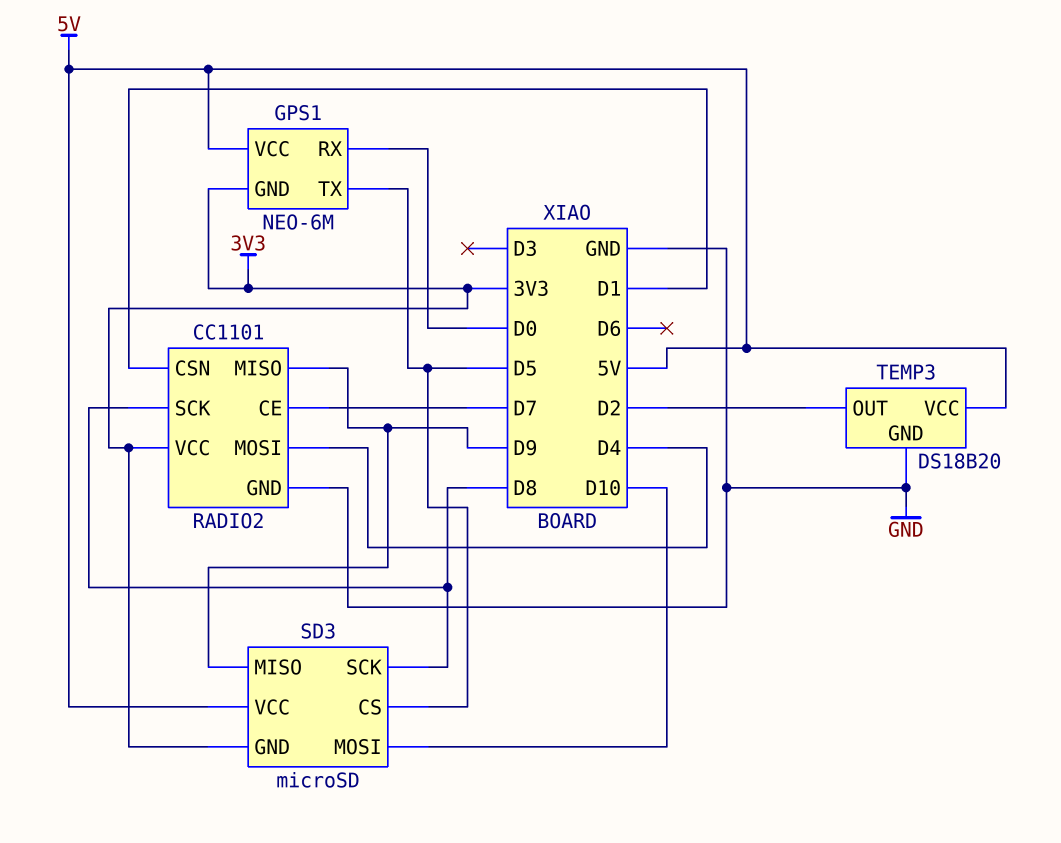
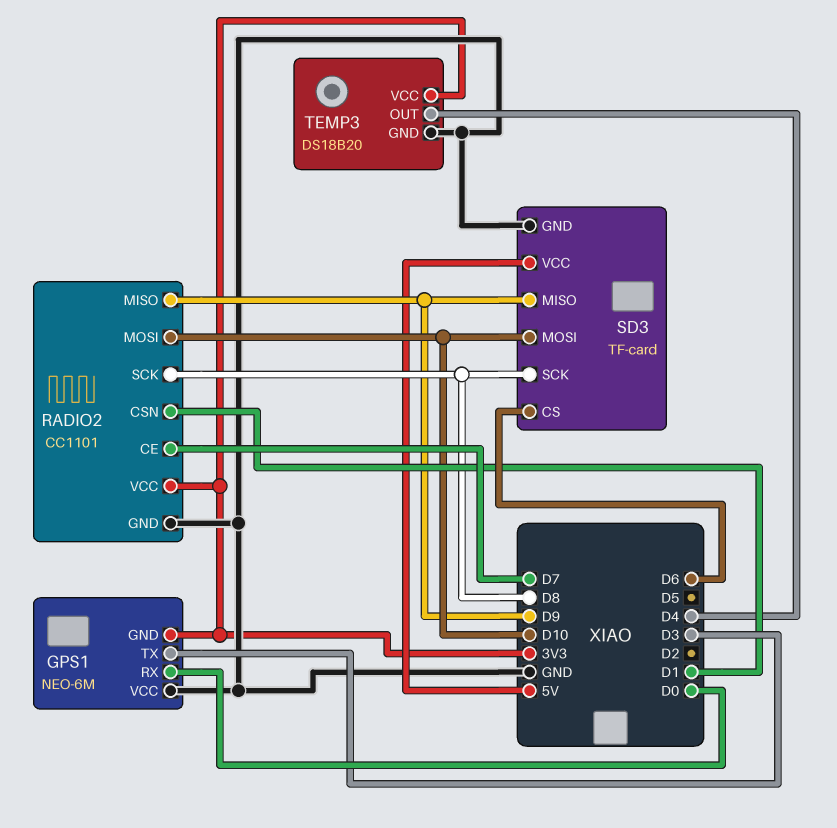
GPS1 pin TX: D5 -> D3
GPS1 pin VCC: 5V -> GND
RADIO2 pin MOSI: D4 -> D10
SD3: microSD -> TF-card
SD3 pin CS: D5 -> D6
SD3 pin GND: 3V3 -> GND
TEMP3 pin OUT: D2 -> D4
TEMP3 pin VCC: 5V -> 3V3

